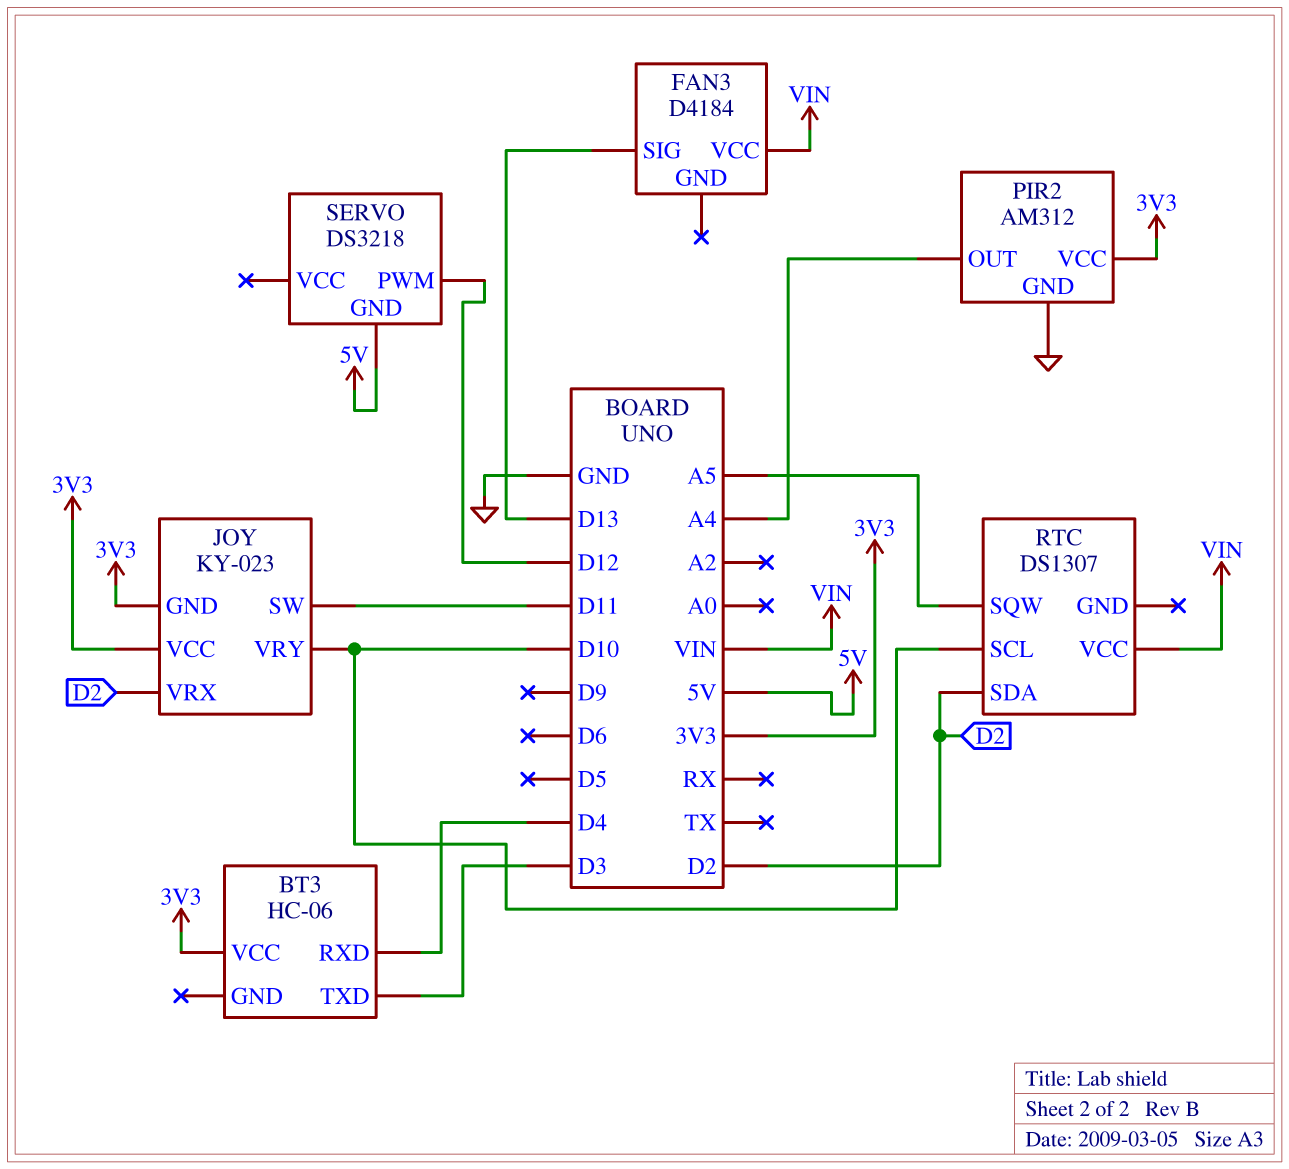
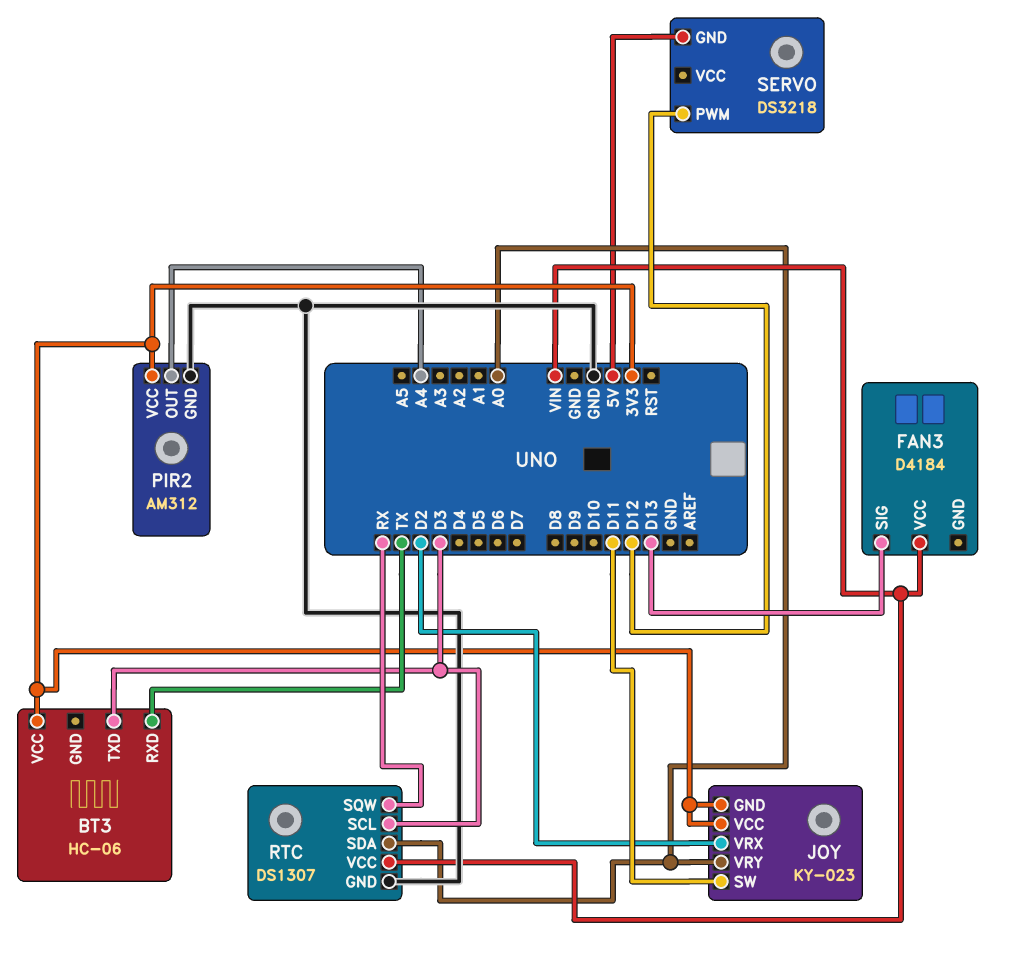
BT3 pin RXD: D4 -> TX
JOY pin VRY: D10 -> A0
RTC pin GND: none -> GND
RTC pin SCL: D10 -> D3
RTC pin SDA: D2 -> A0
RTC pin SQW: A5 -> RX

